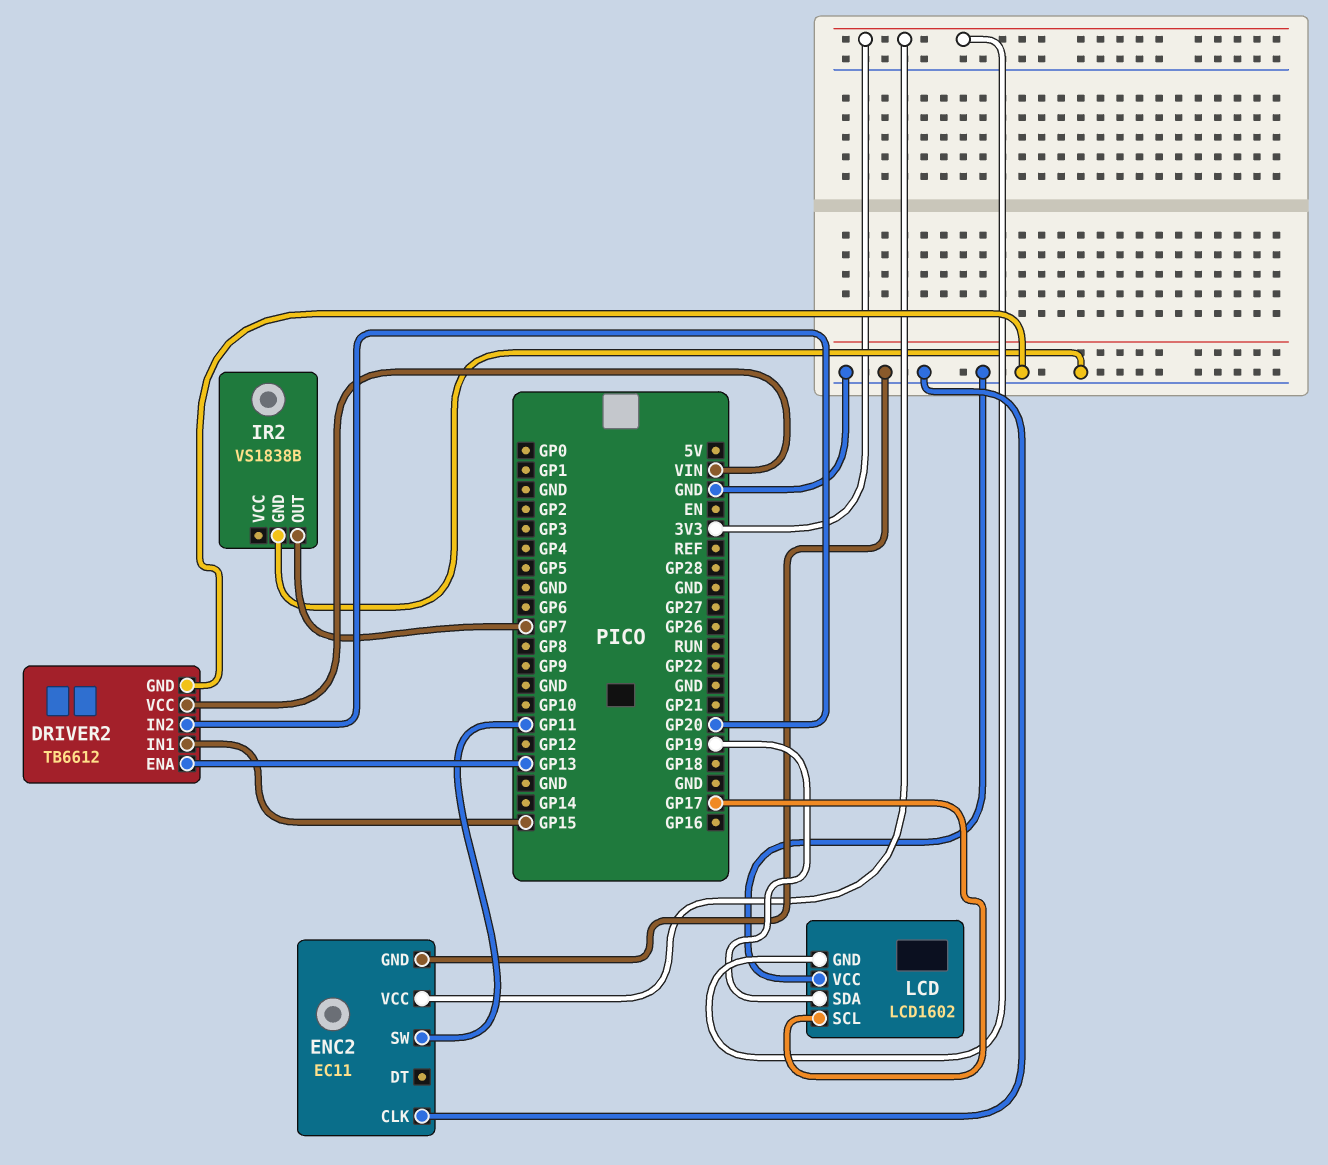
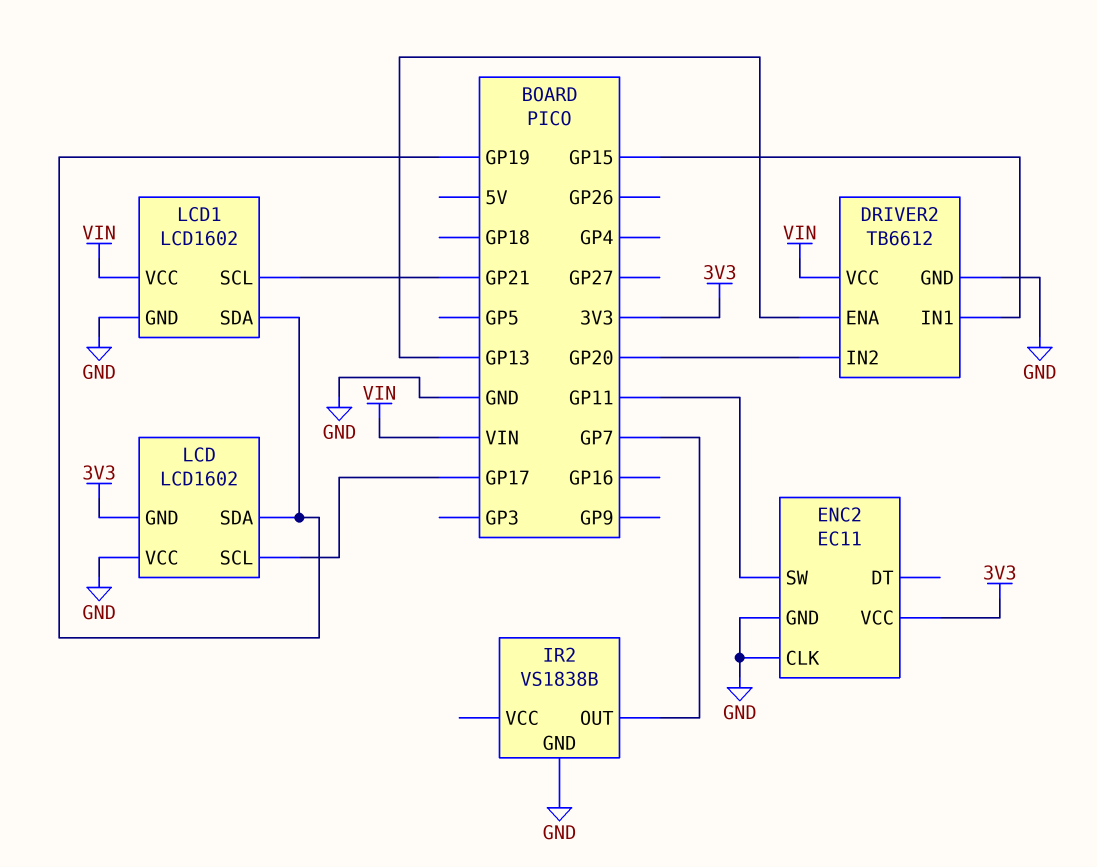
LCD1: none -> LCD1602
LCD1 pin GND: none -> GND
LCD1 pin SCL: none -> GP21
LCD1 pin SDA: none -> GP19
LCD1 pin VCC: none -> VIN

